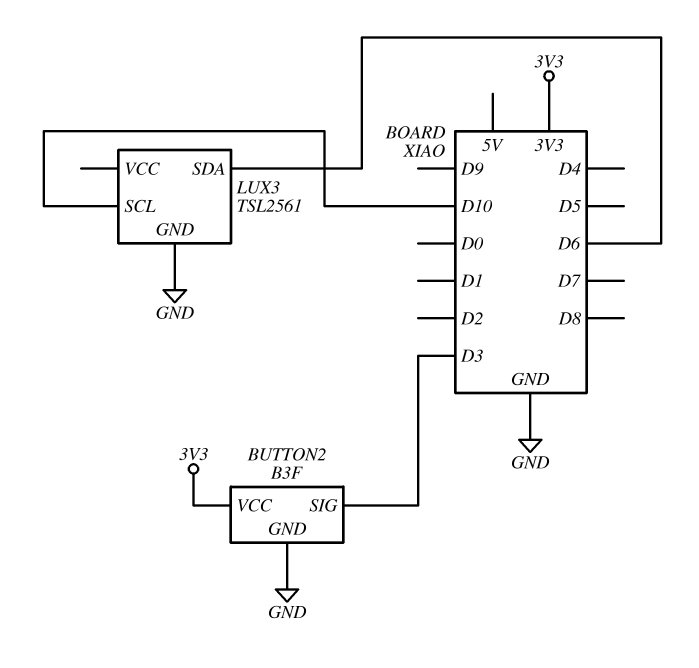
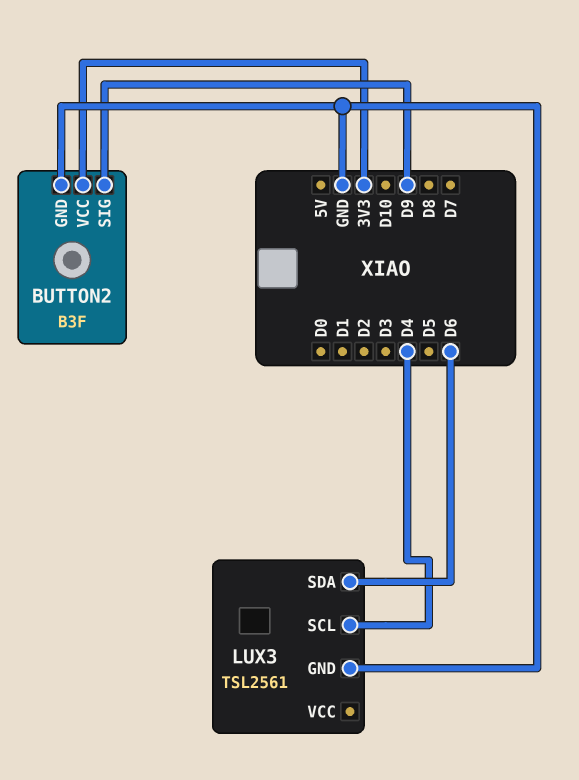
BUTTON2 pin SIG: D3 -> D9
LUX3 pin SCL: D10 -> D4

